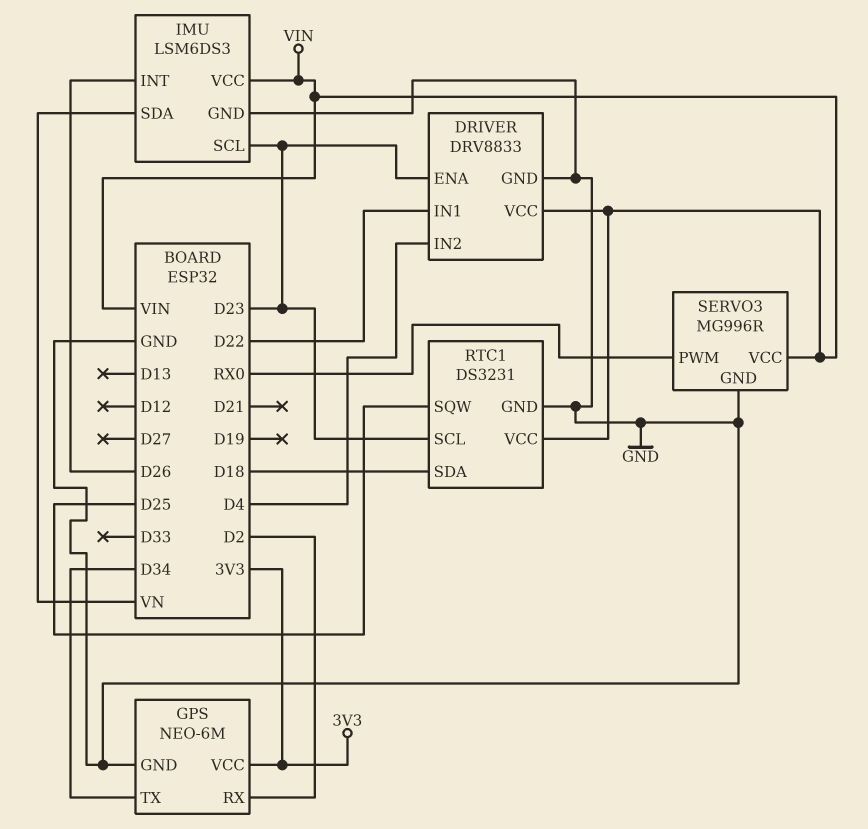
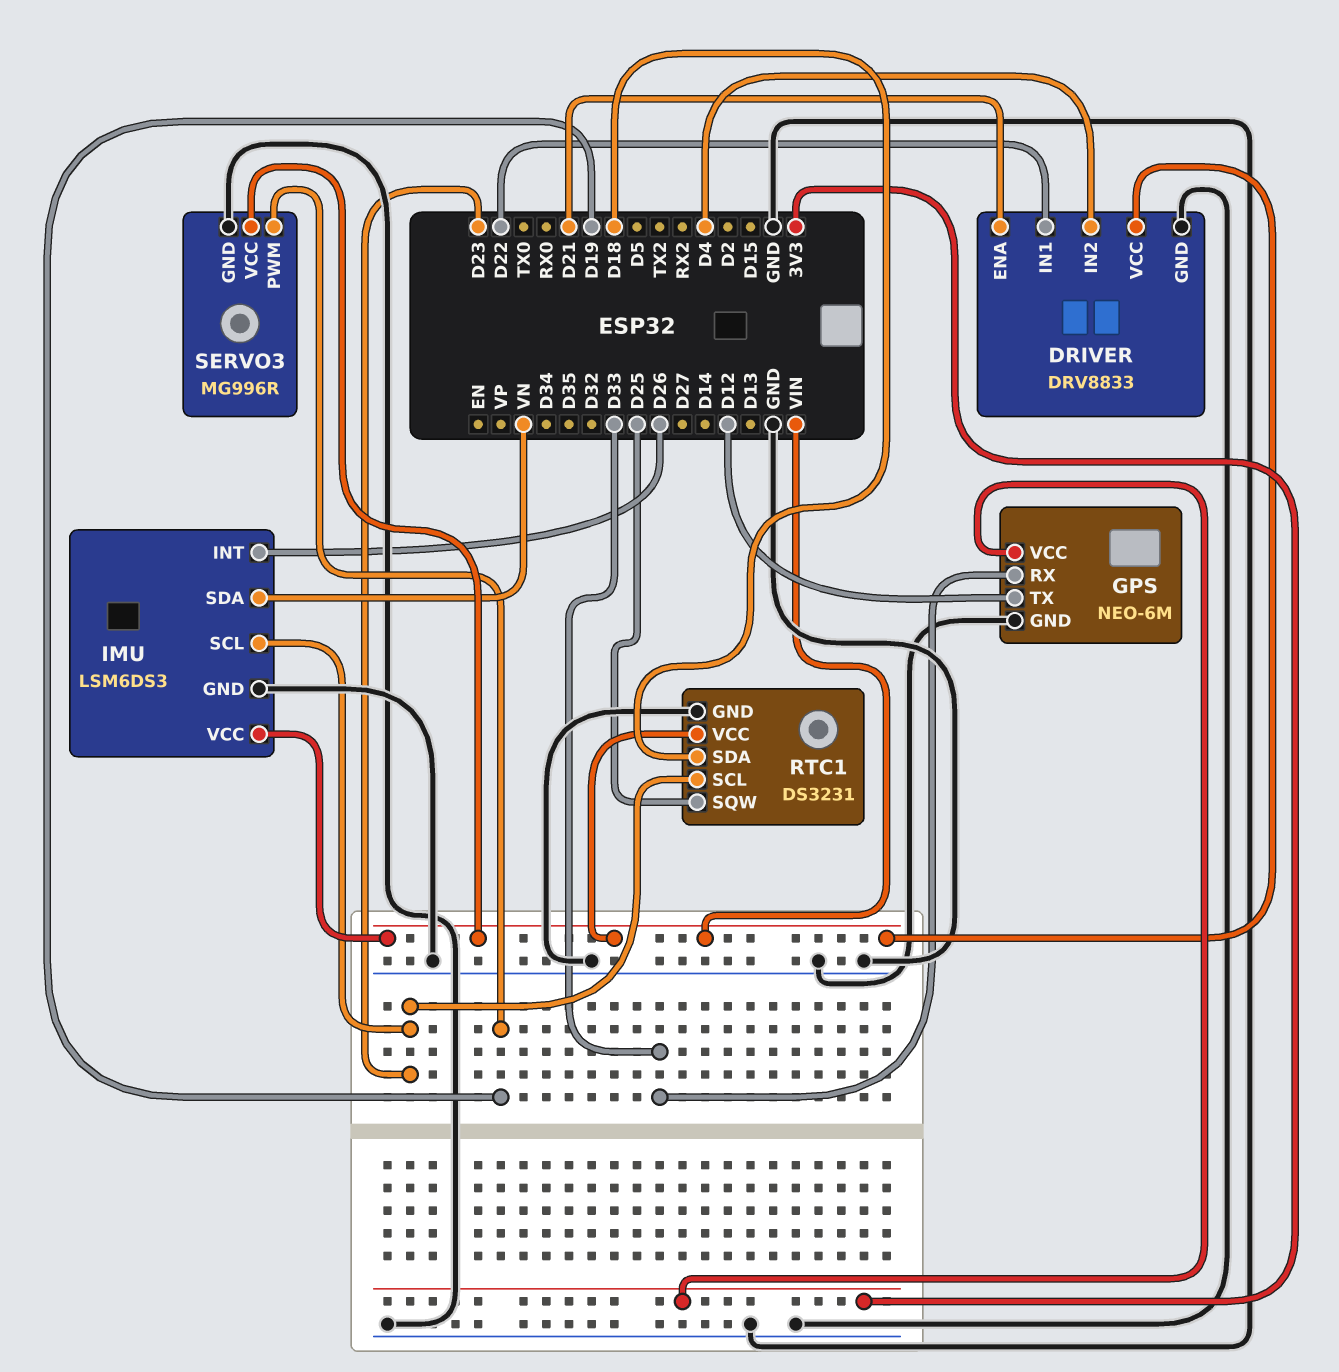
DRIVER pin ENA: D23 -> D21
GPS pin RX: D2 -> D33
GPS pin TX: D34 -> D12
SERVO3 pin PWM: RX0 -> D19

